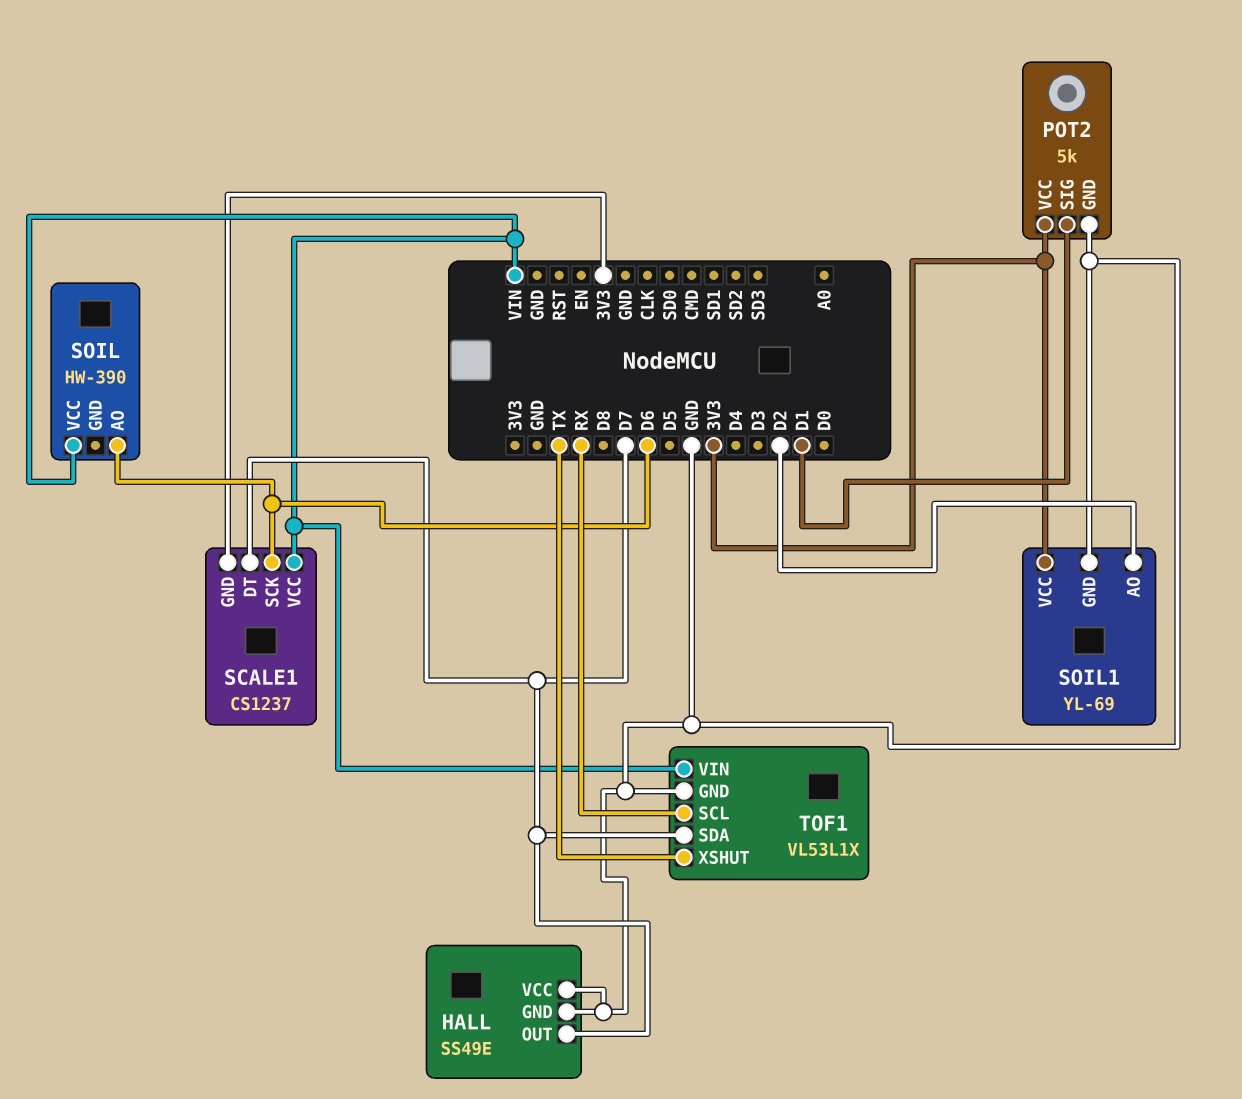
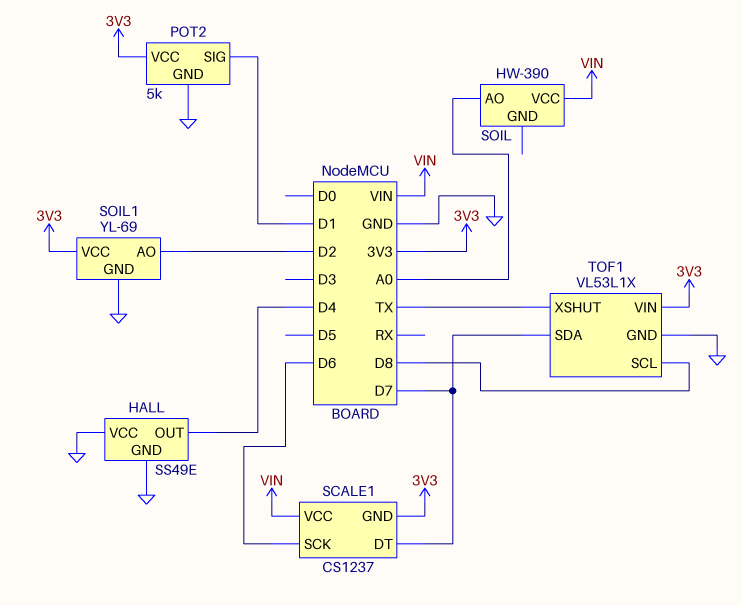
HALL pin OUT: D7 -> D4
SOIL pin AO: D6 -> A0
TOF1 pin SCL: RX -> D8
TOF1 pin VIN: VIN -> 3V3

